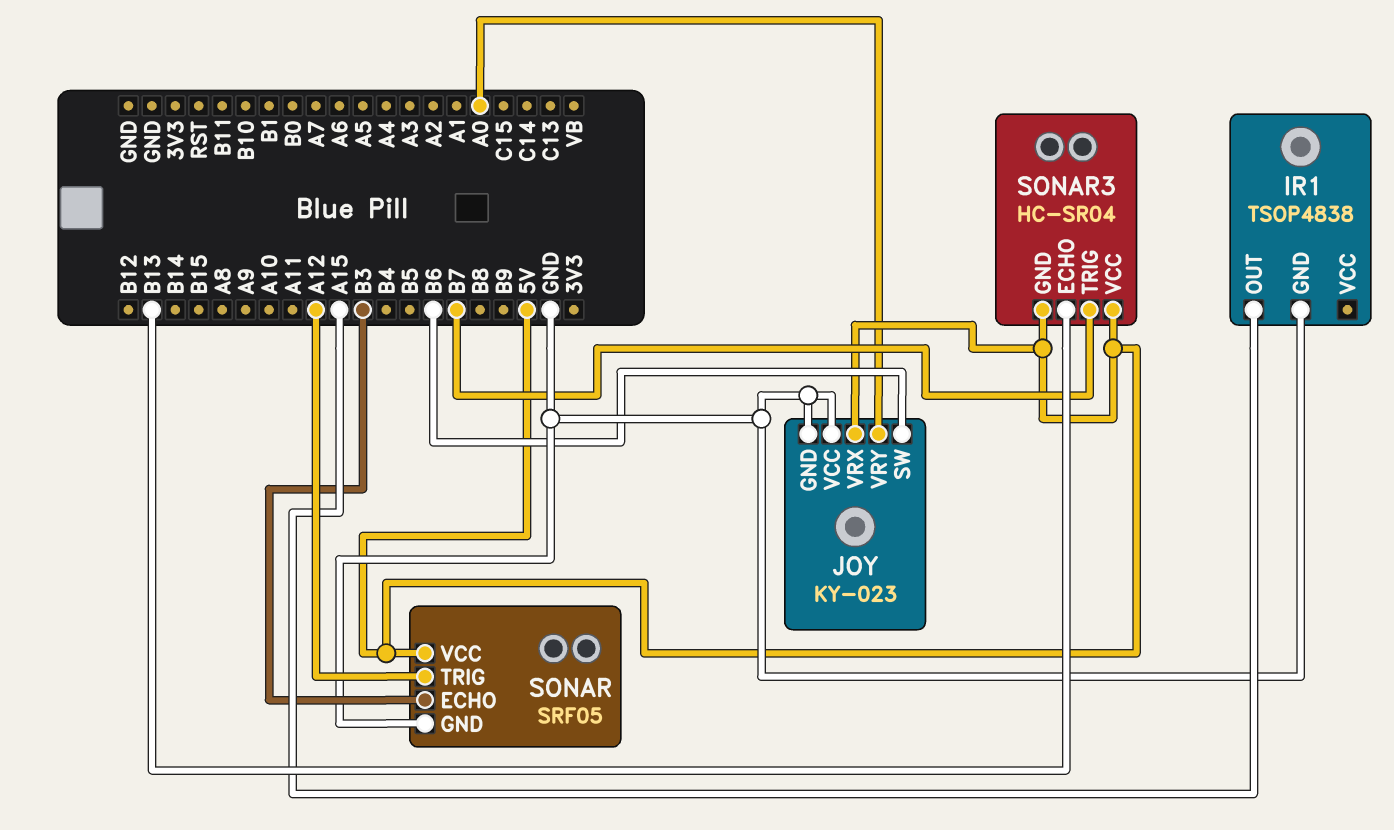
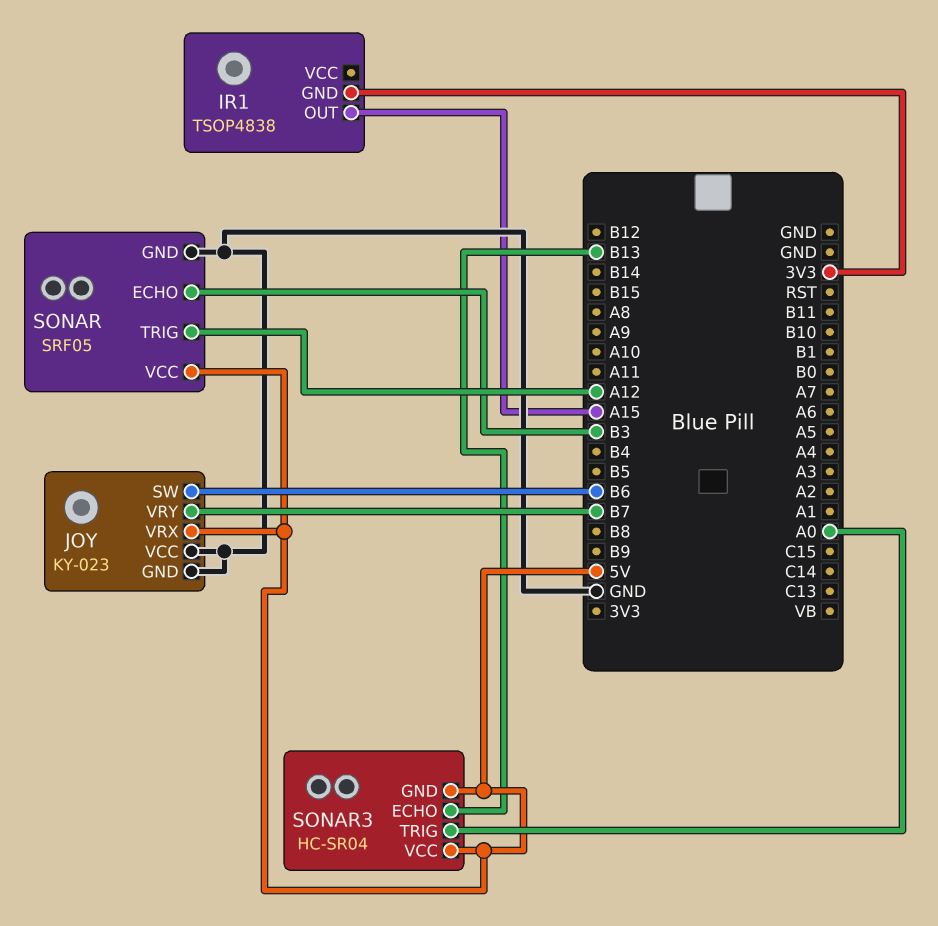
IR1 pin GND: GND -> 3V3
JOY pin VRY: A0 -> B7
SONAR3 pin TRIG: B7 -> A0

